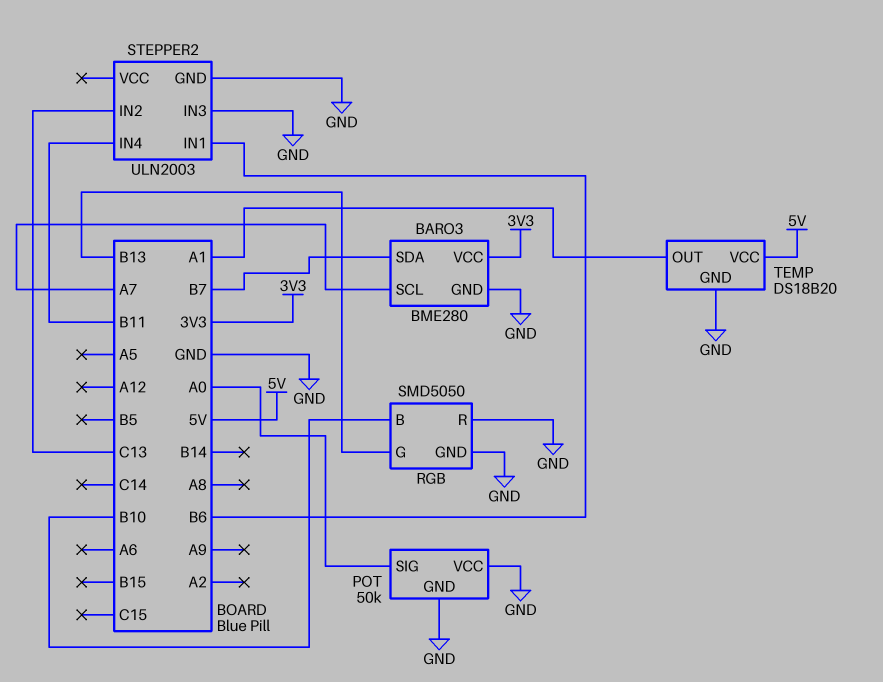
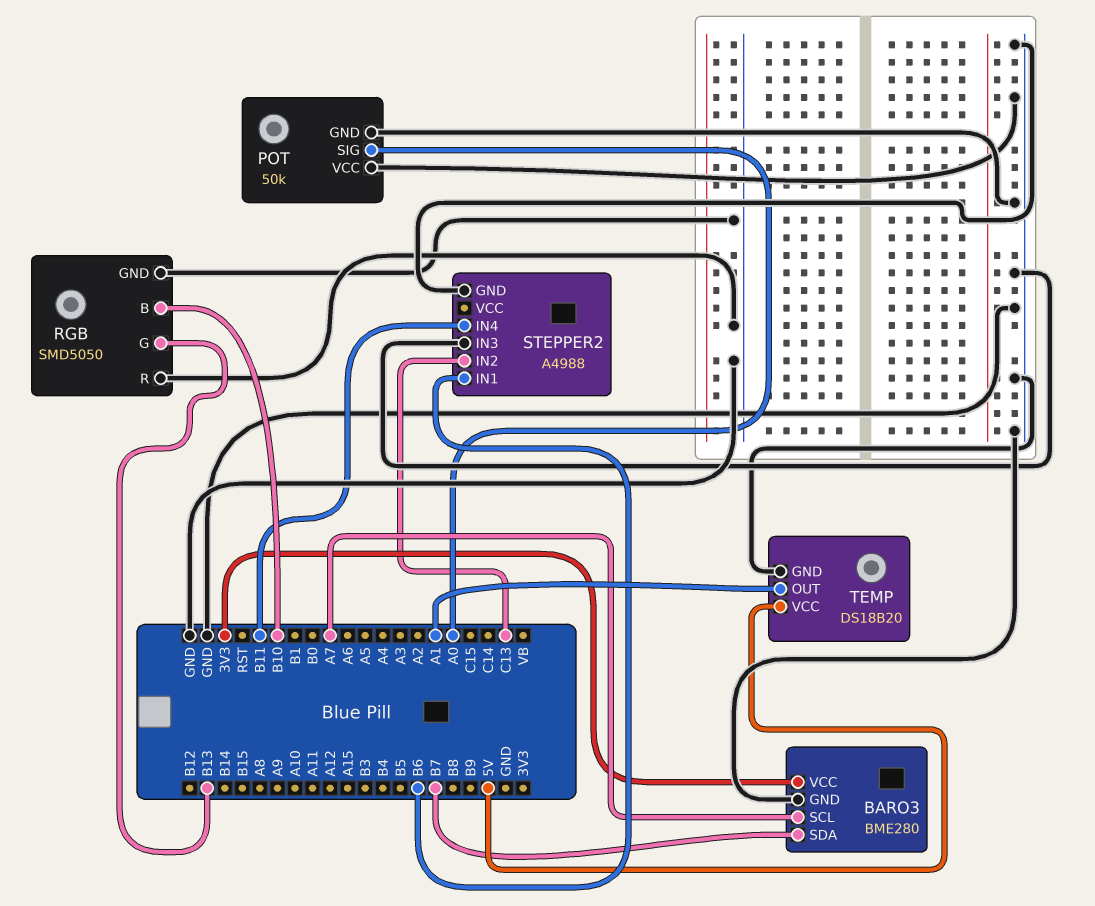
STEPPER2: ULN2003 -> A4988

